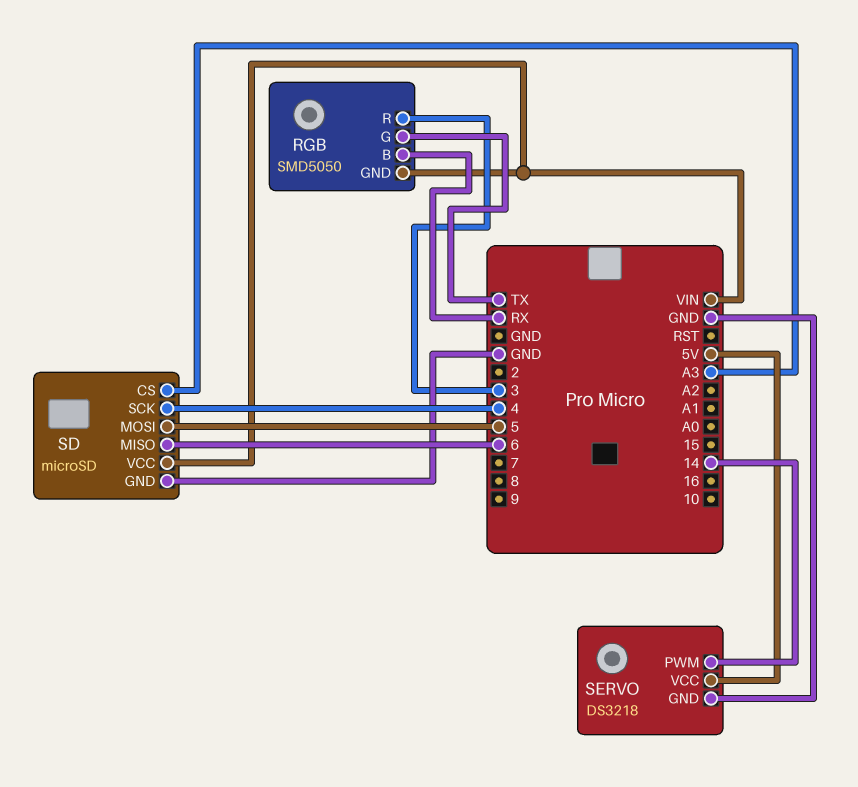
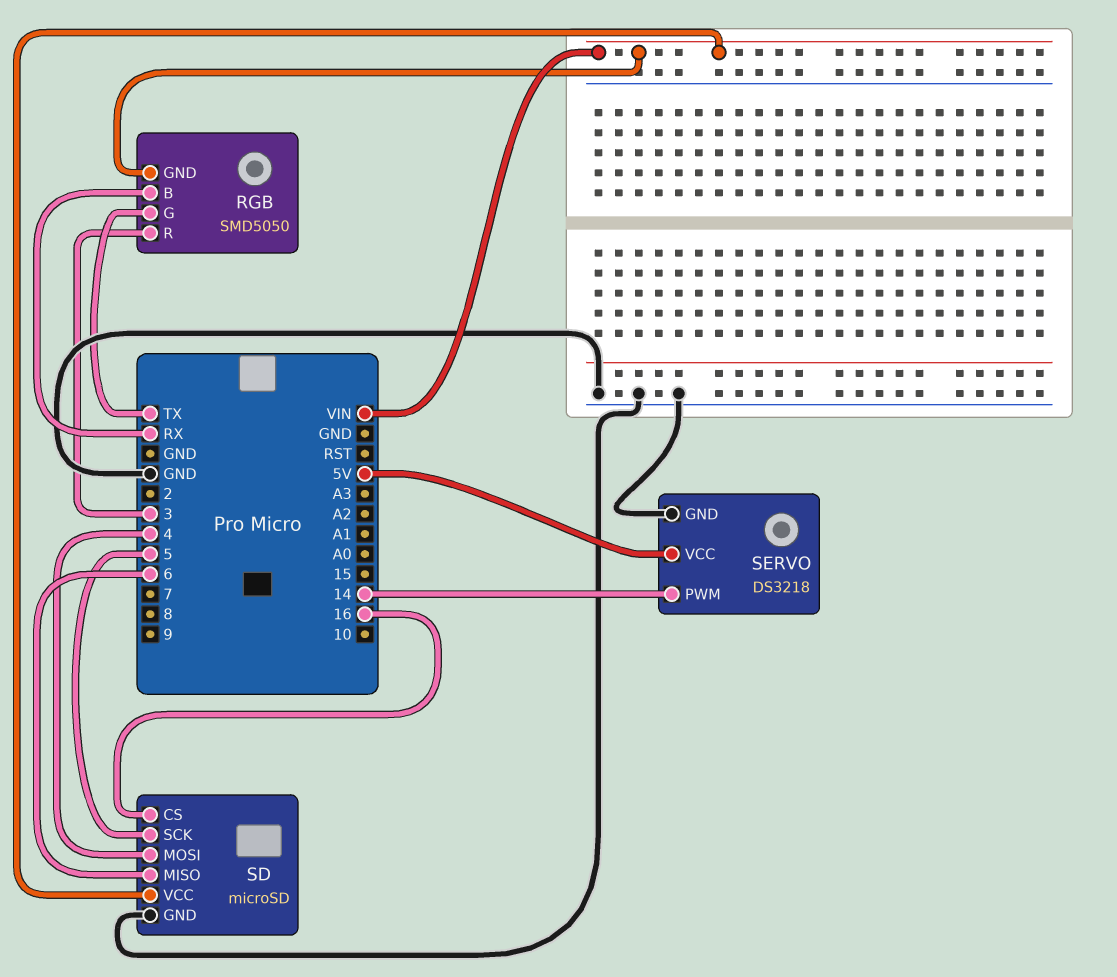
SD pin CS: A3 -> 16
SD pin MOSI: 5 -> 4
SD pin SCK: 4 -> 5

